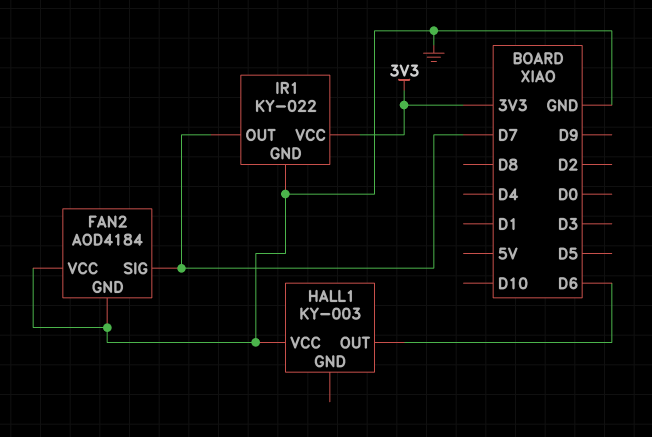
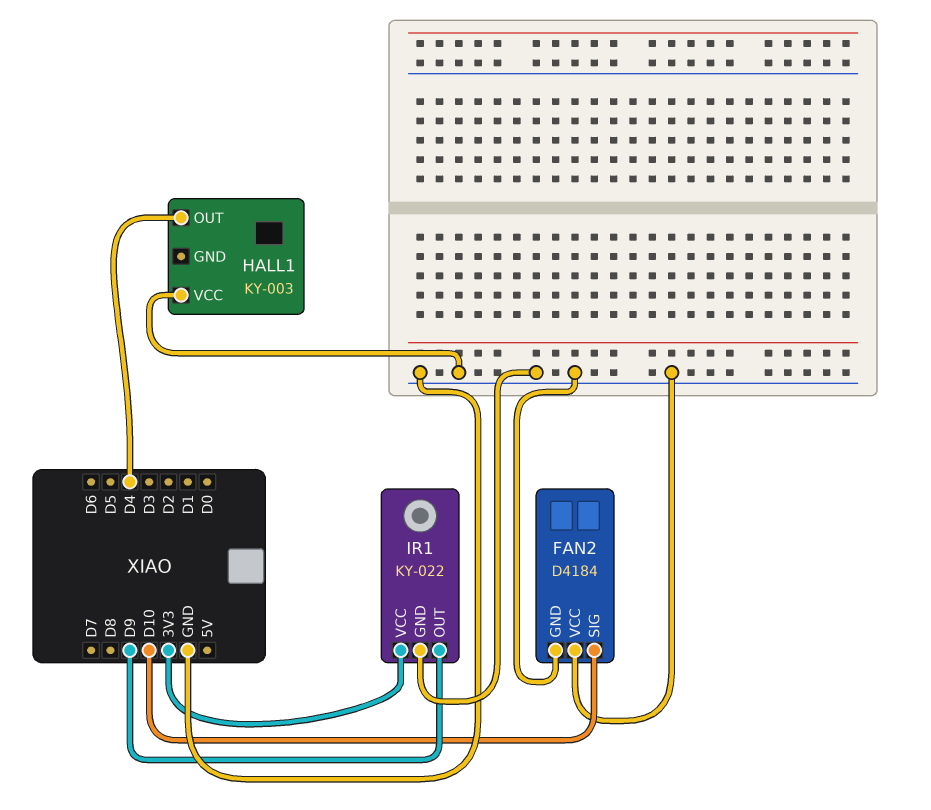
FAN2: AOD4184 -> D4184
FAN2 pin SIG: D7 -> D10
HALL1 pin OUT: D6 -> D4
IR1 pin OUT: D7 -> D9

